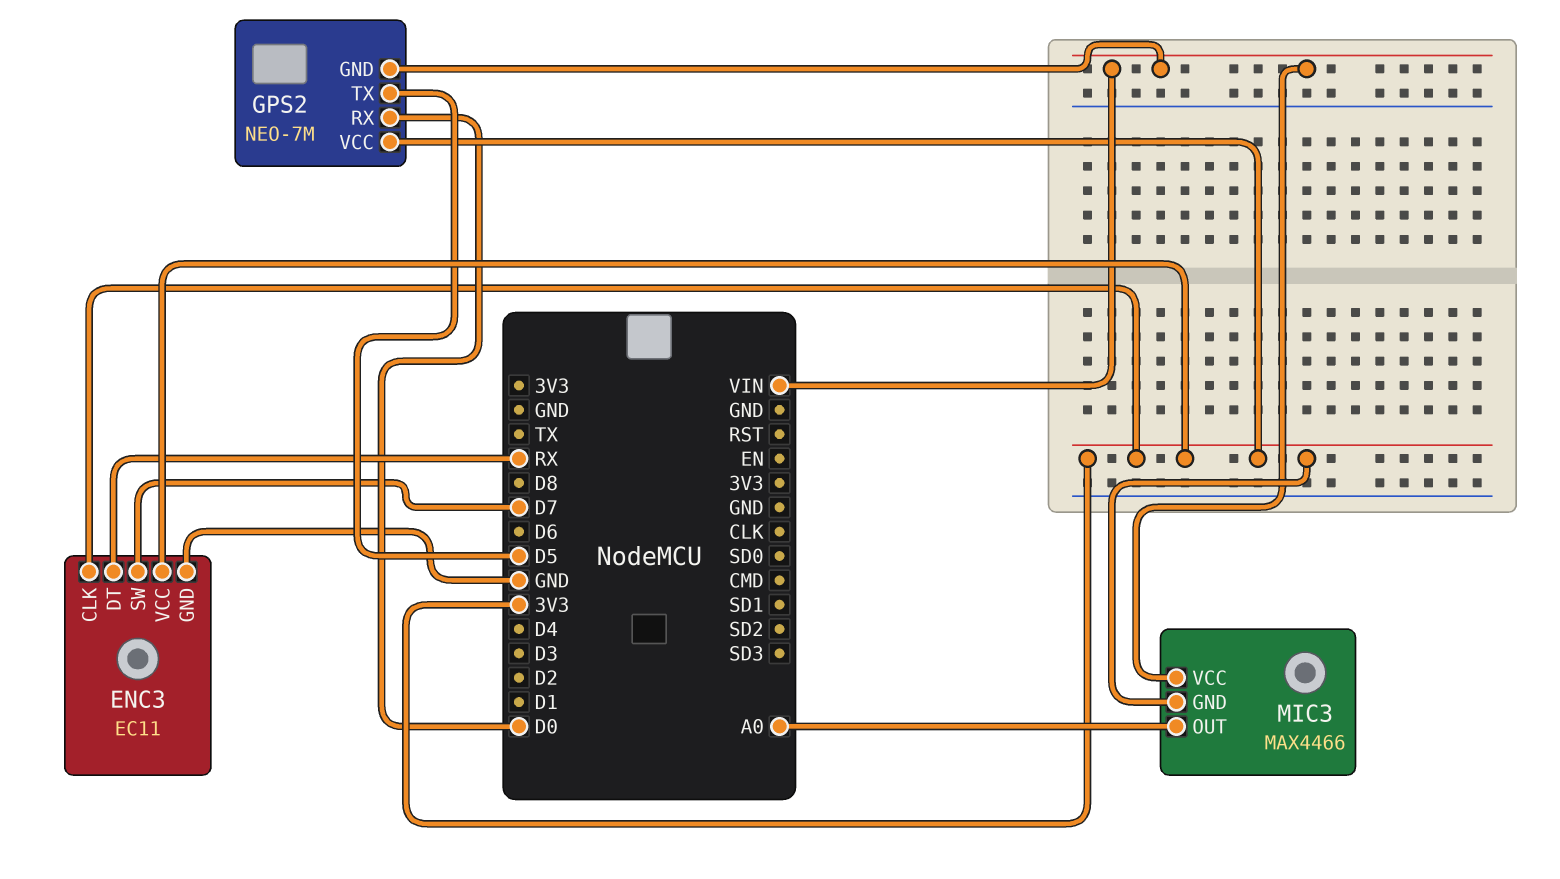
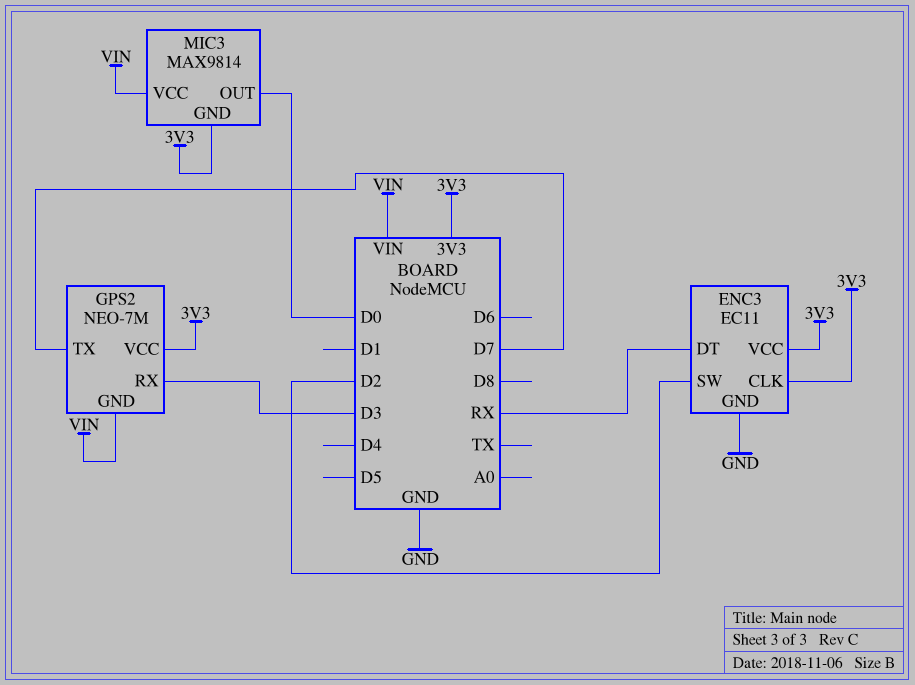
ENC3 pin SW: D7 -> D2
GPS2 pin RX: D0 -> D3
GPS2 pin TX: D5 -> D7
MIC3: MAX4466 -> MAX9814
MIC3 pin OUT: A0 -> D0

